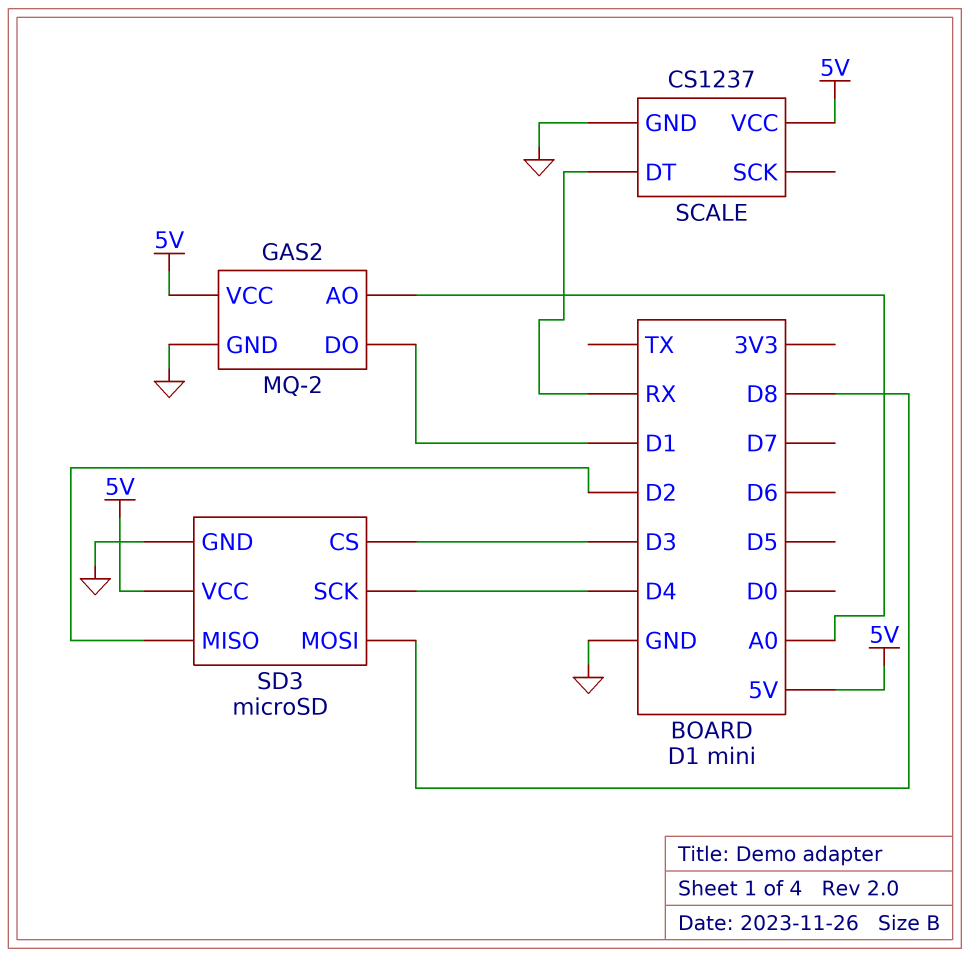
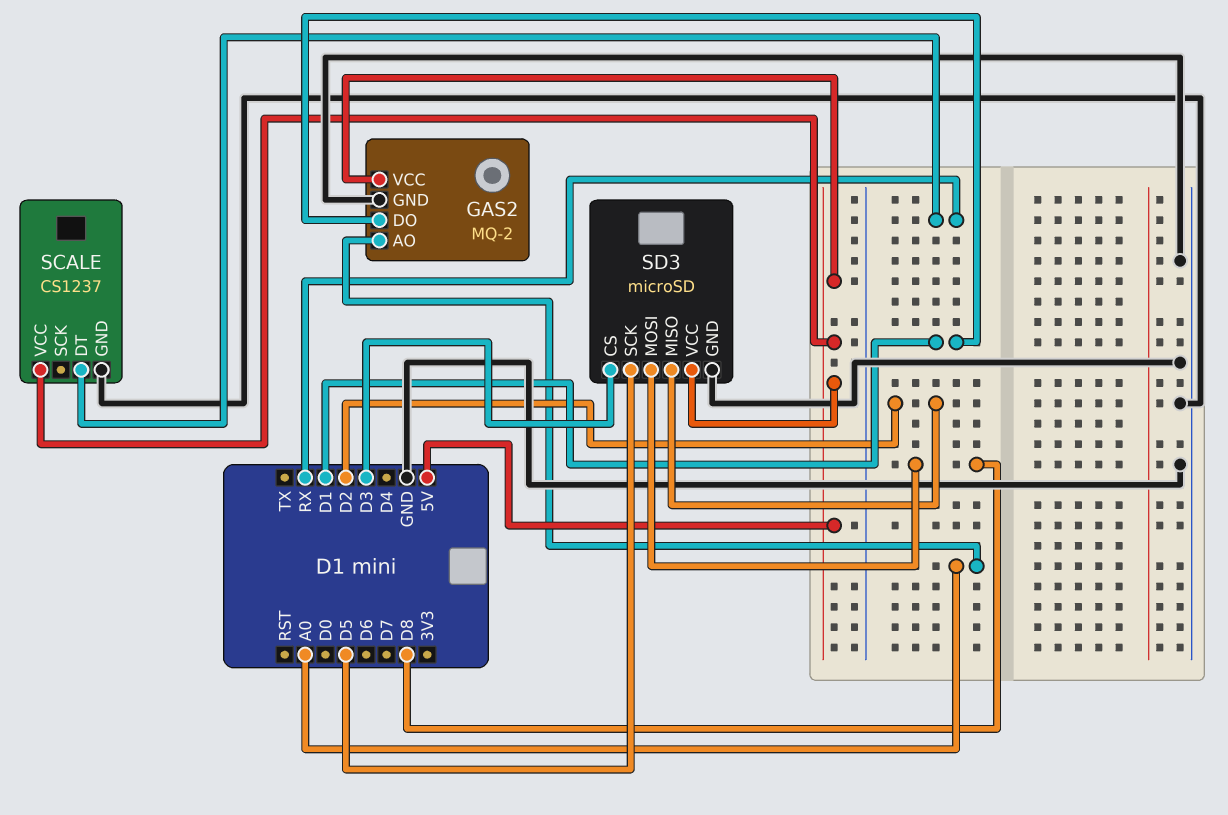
SD3 pin SCK: D4 -> D5

